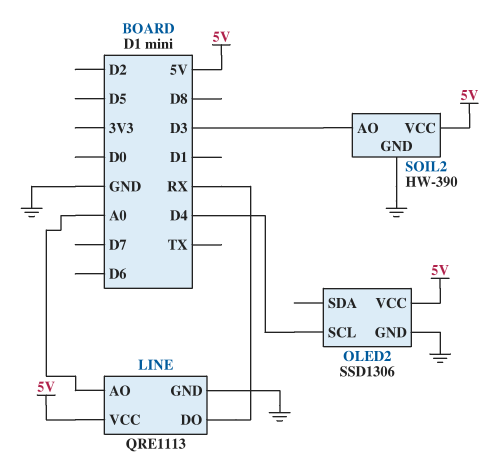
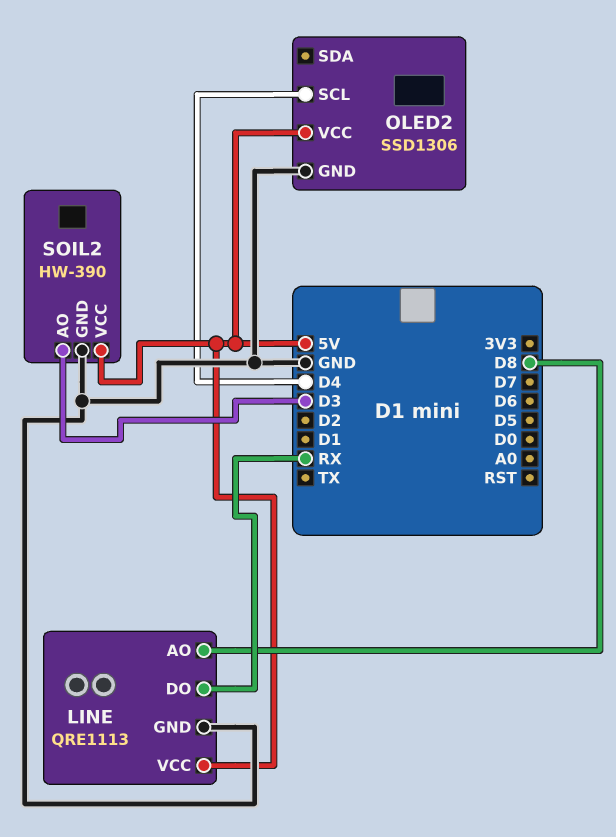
LINE pin AO: A0 -> D8

